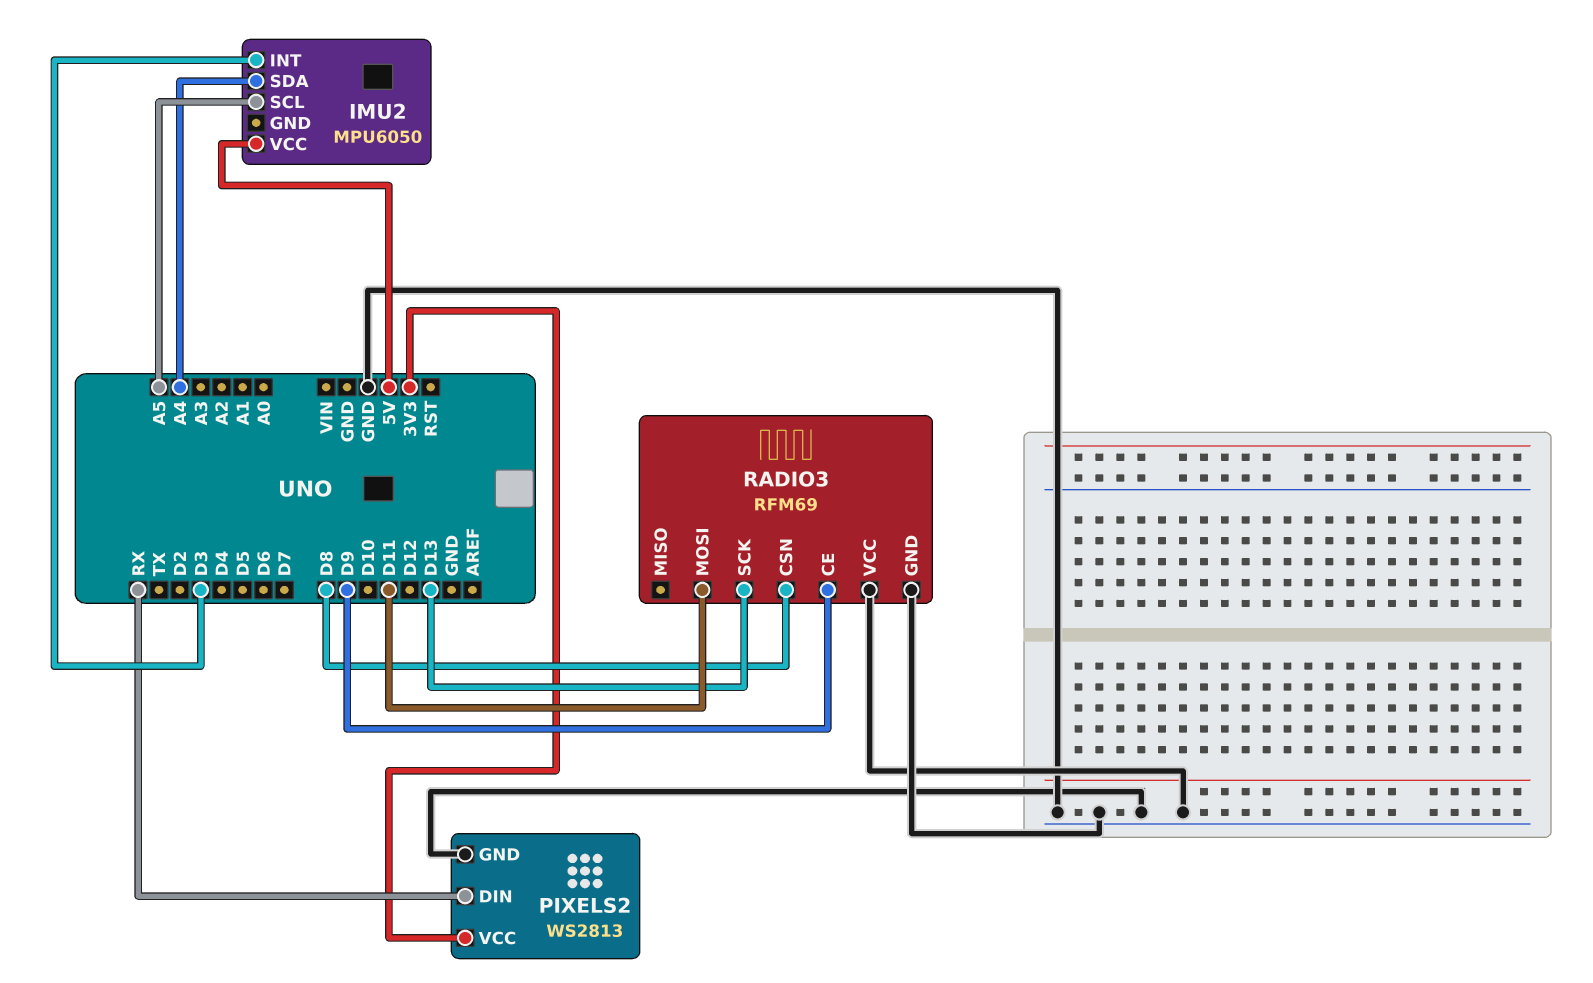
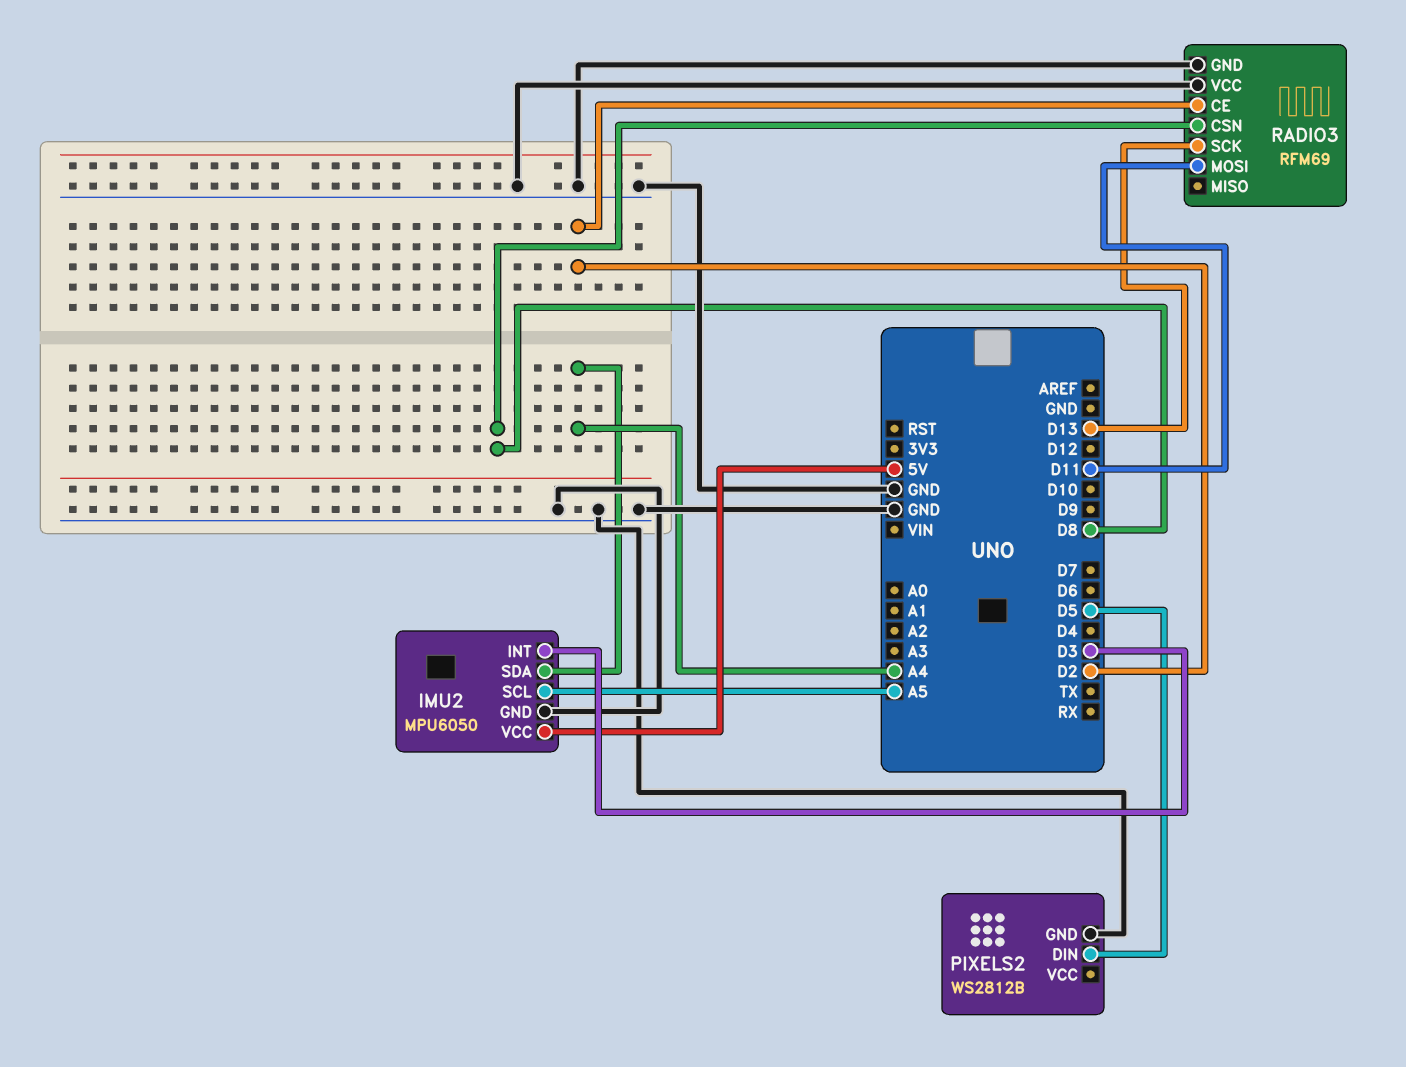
IMU2 pin GND: none -> GND
PIXELS2: WS2813 -> WS2812B
PIXELS2 pin DIN: RX -> D5
PIXELS2 pin VCC: 3V3 -> none
RADIO3 pin CE: D9 -> D2

